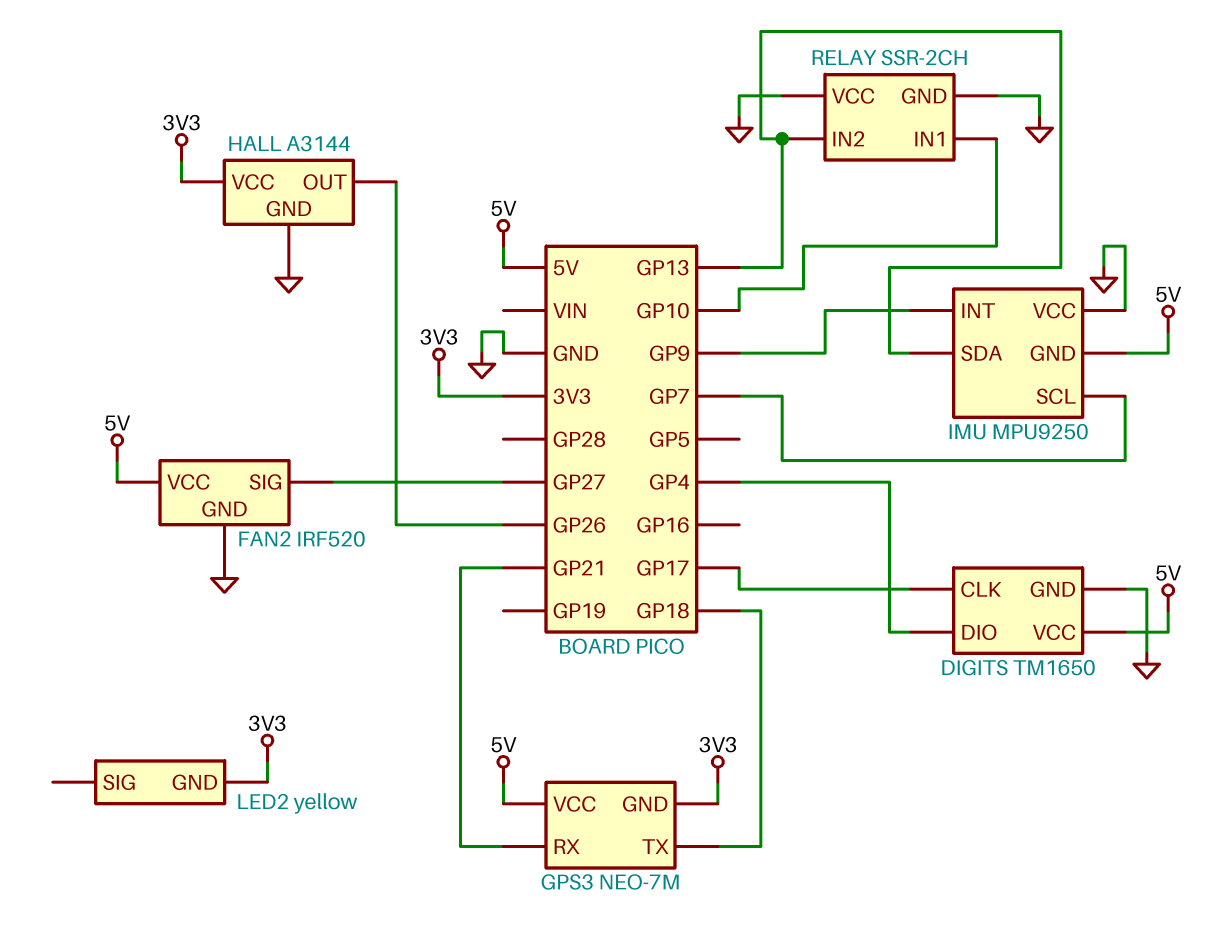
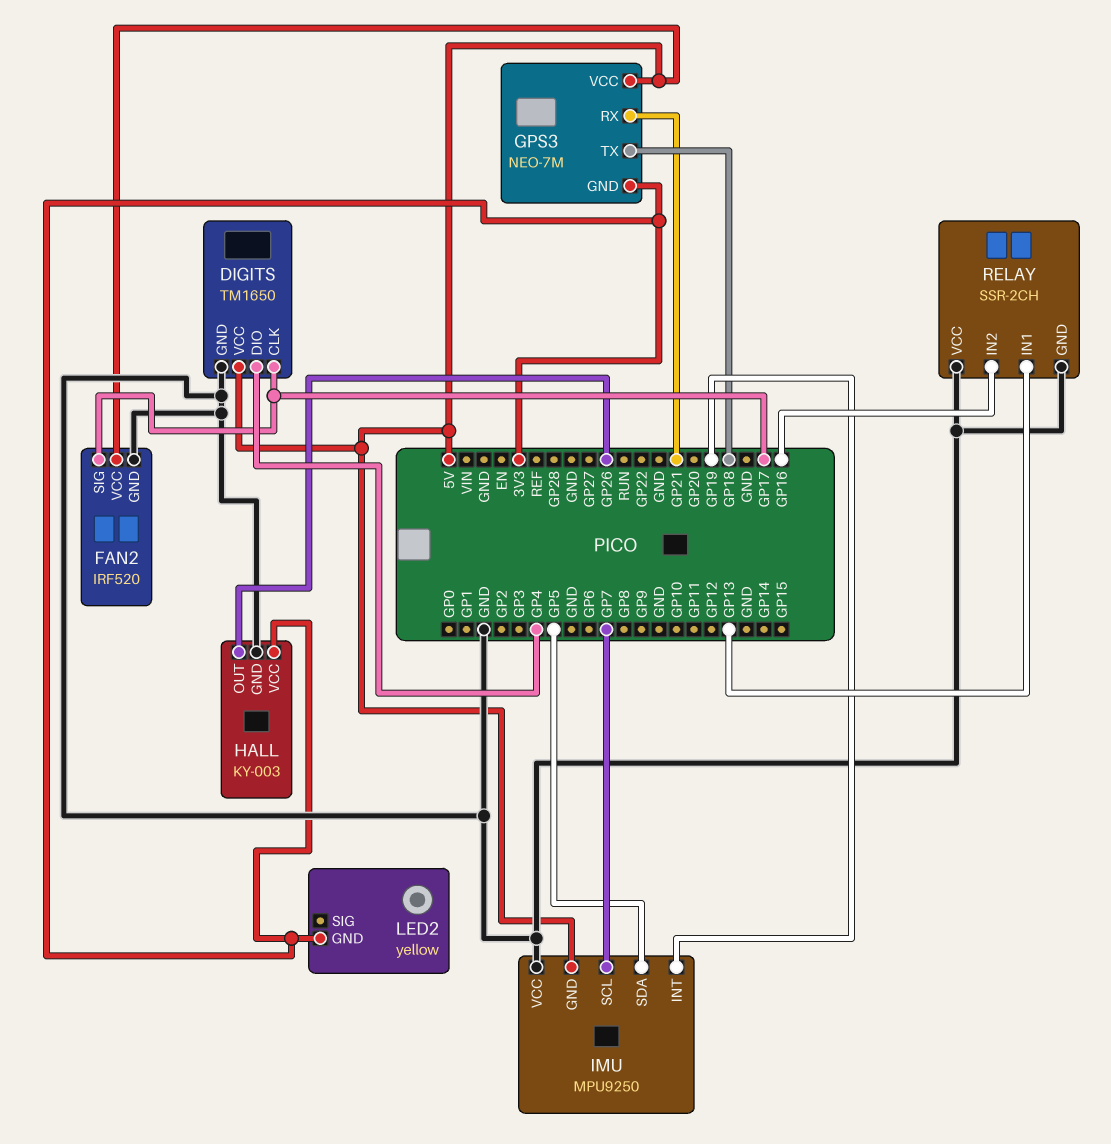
FAN2 pin SIG: GP27 -> GP17
HALL: A3144 -> KY-003
IMU pin INT: GP9 -> GP19
IMU pin SDA: GP13 -> GP5
RELAY pin IN1: GP10 -> GP13
RELAY pin IN2: GP13 -> GP16

